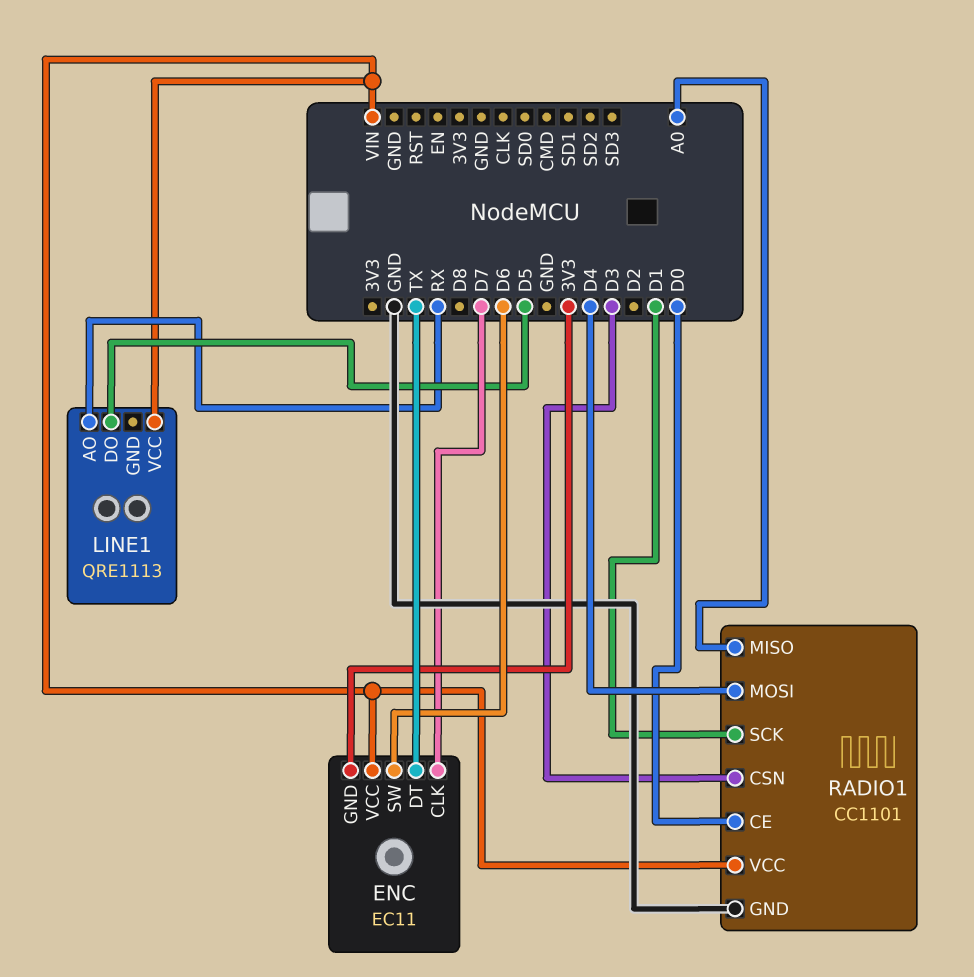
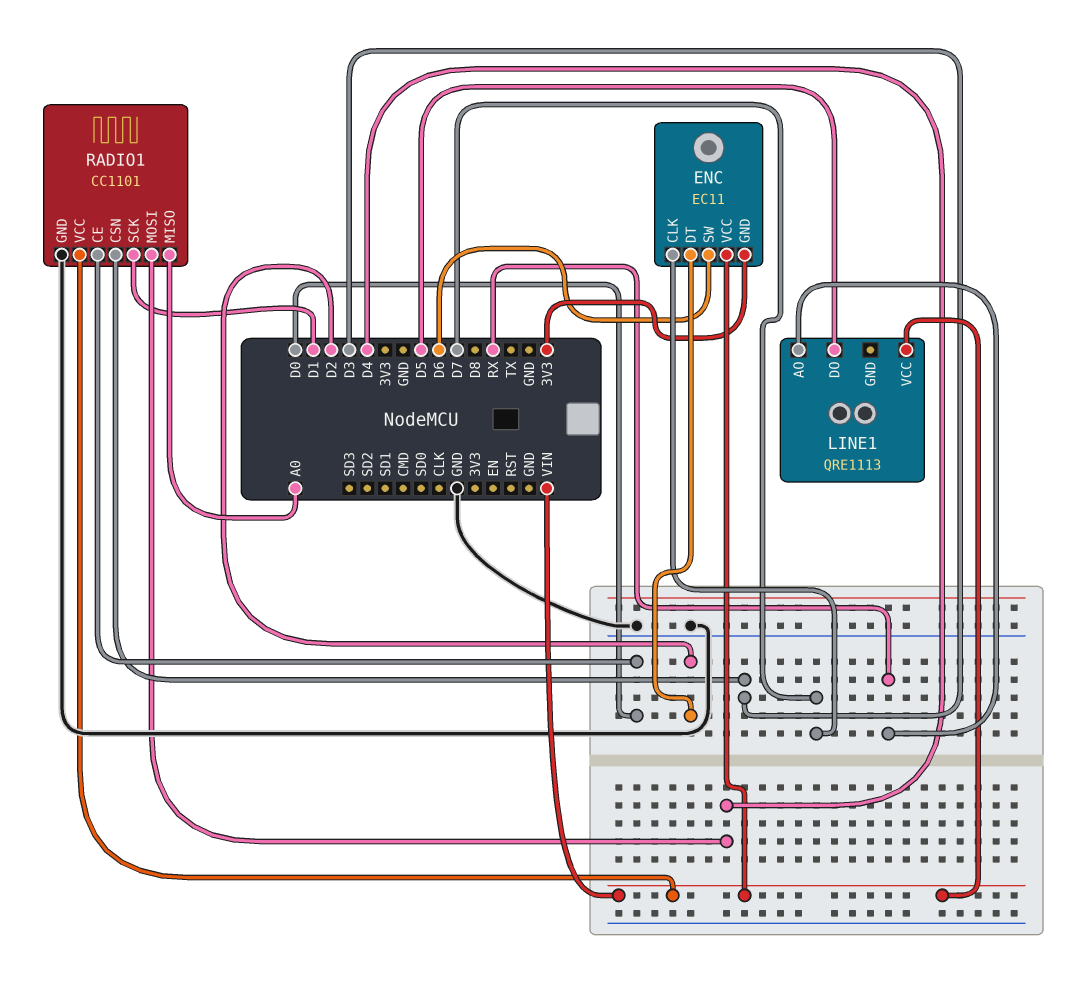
ENC pin DT: TX -> D2

